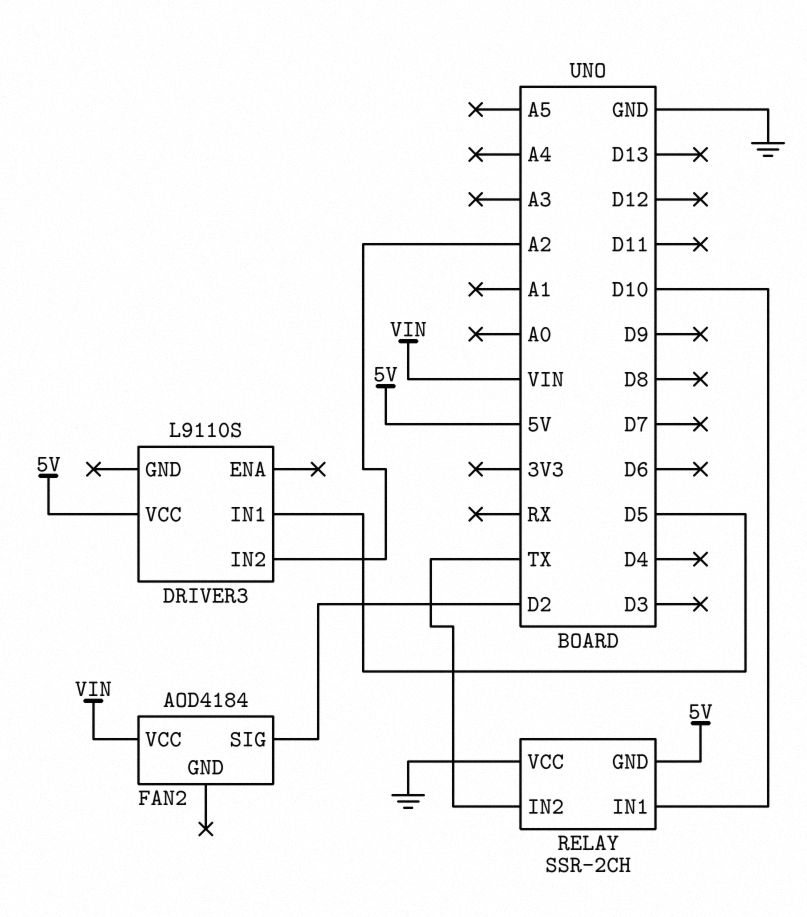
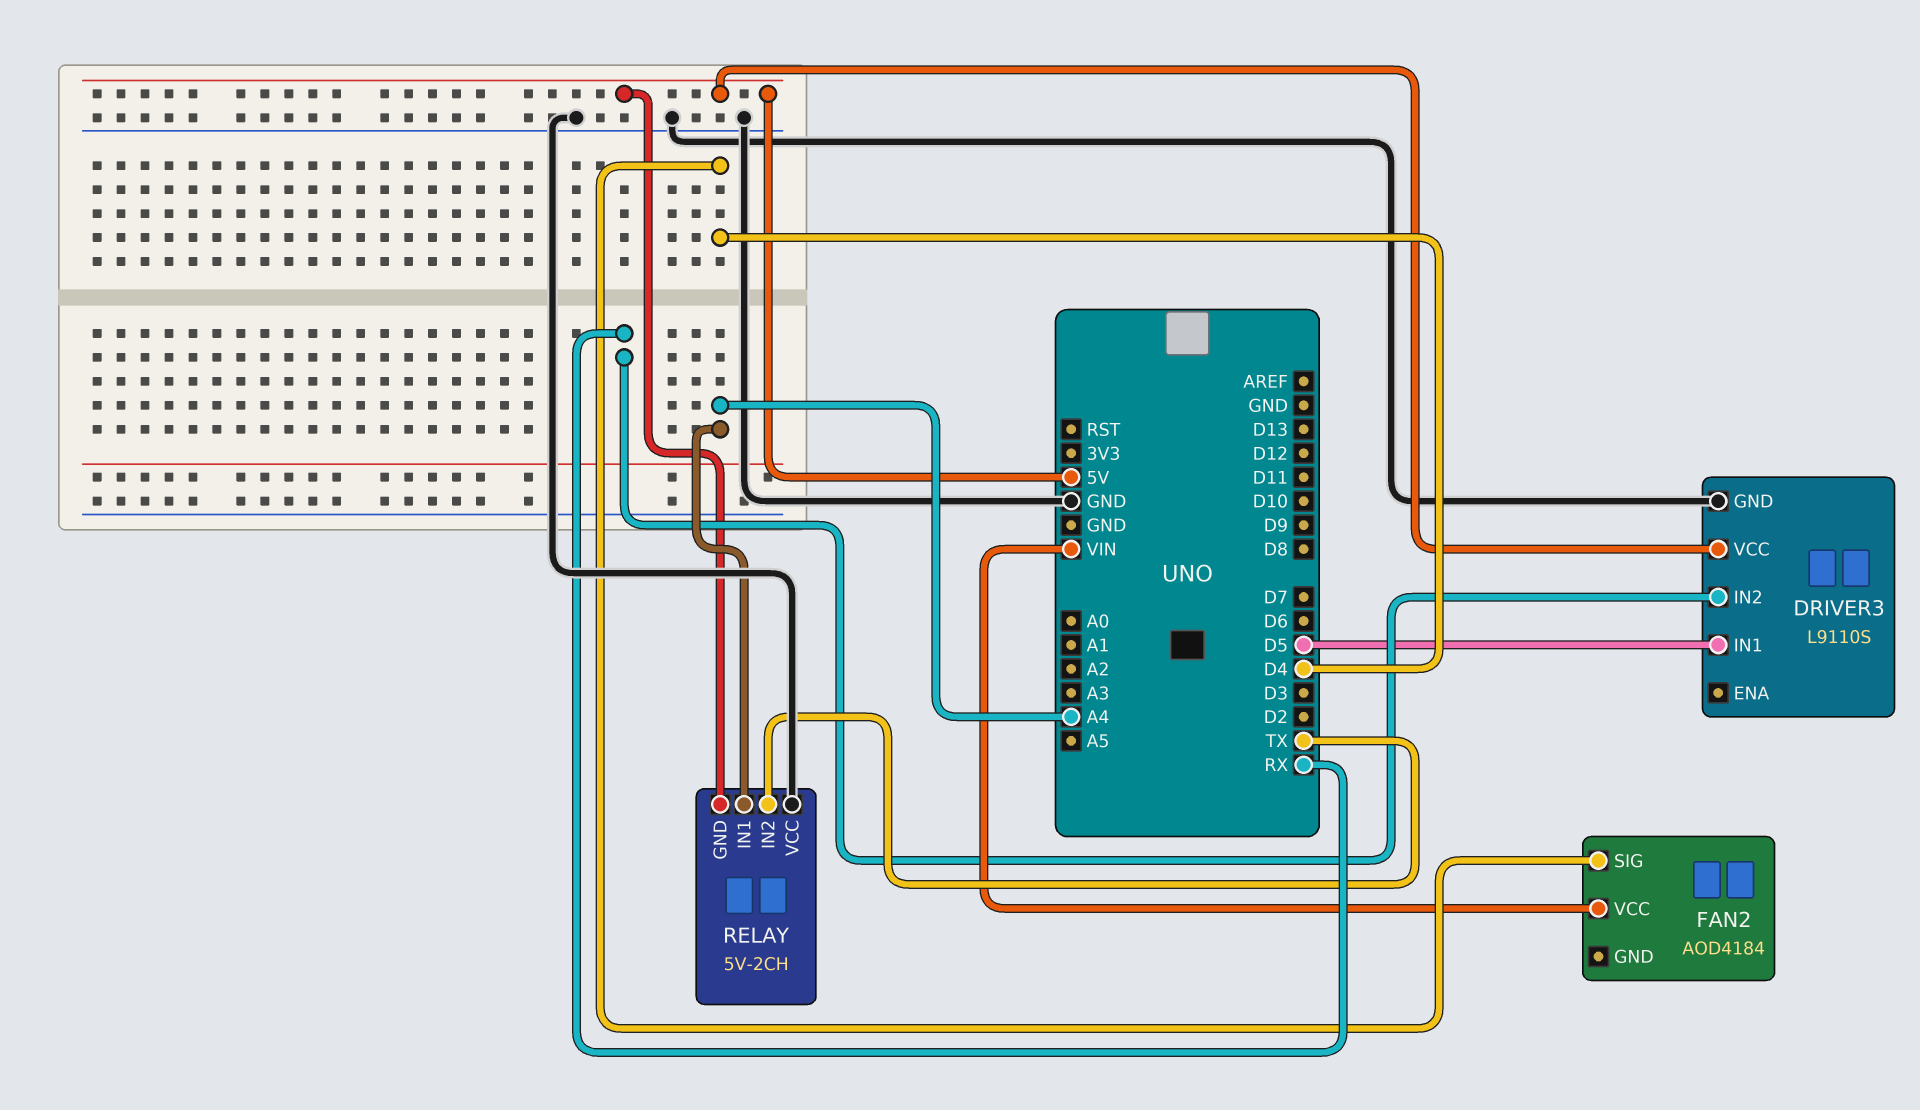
DRIVER3 pin GND: none -> GND
DRIVER3 pin IN2: A2 -> RX
FAN2 pin SIG: D2 -> D4
RELAY: SSR-2CH -> 5V-2CH
RELAY pin IN1: D10 -> A4

